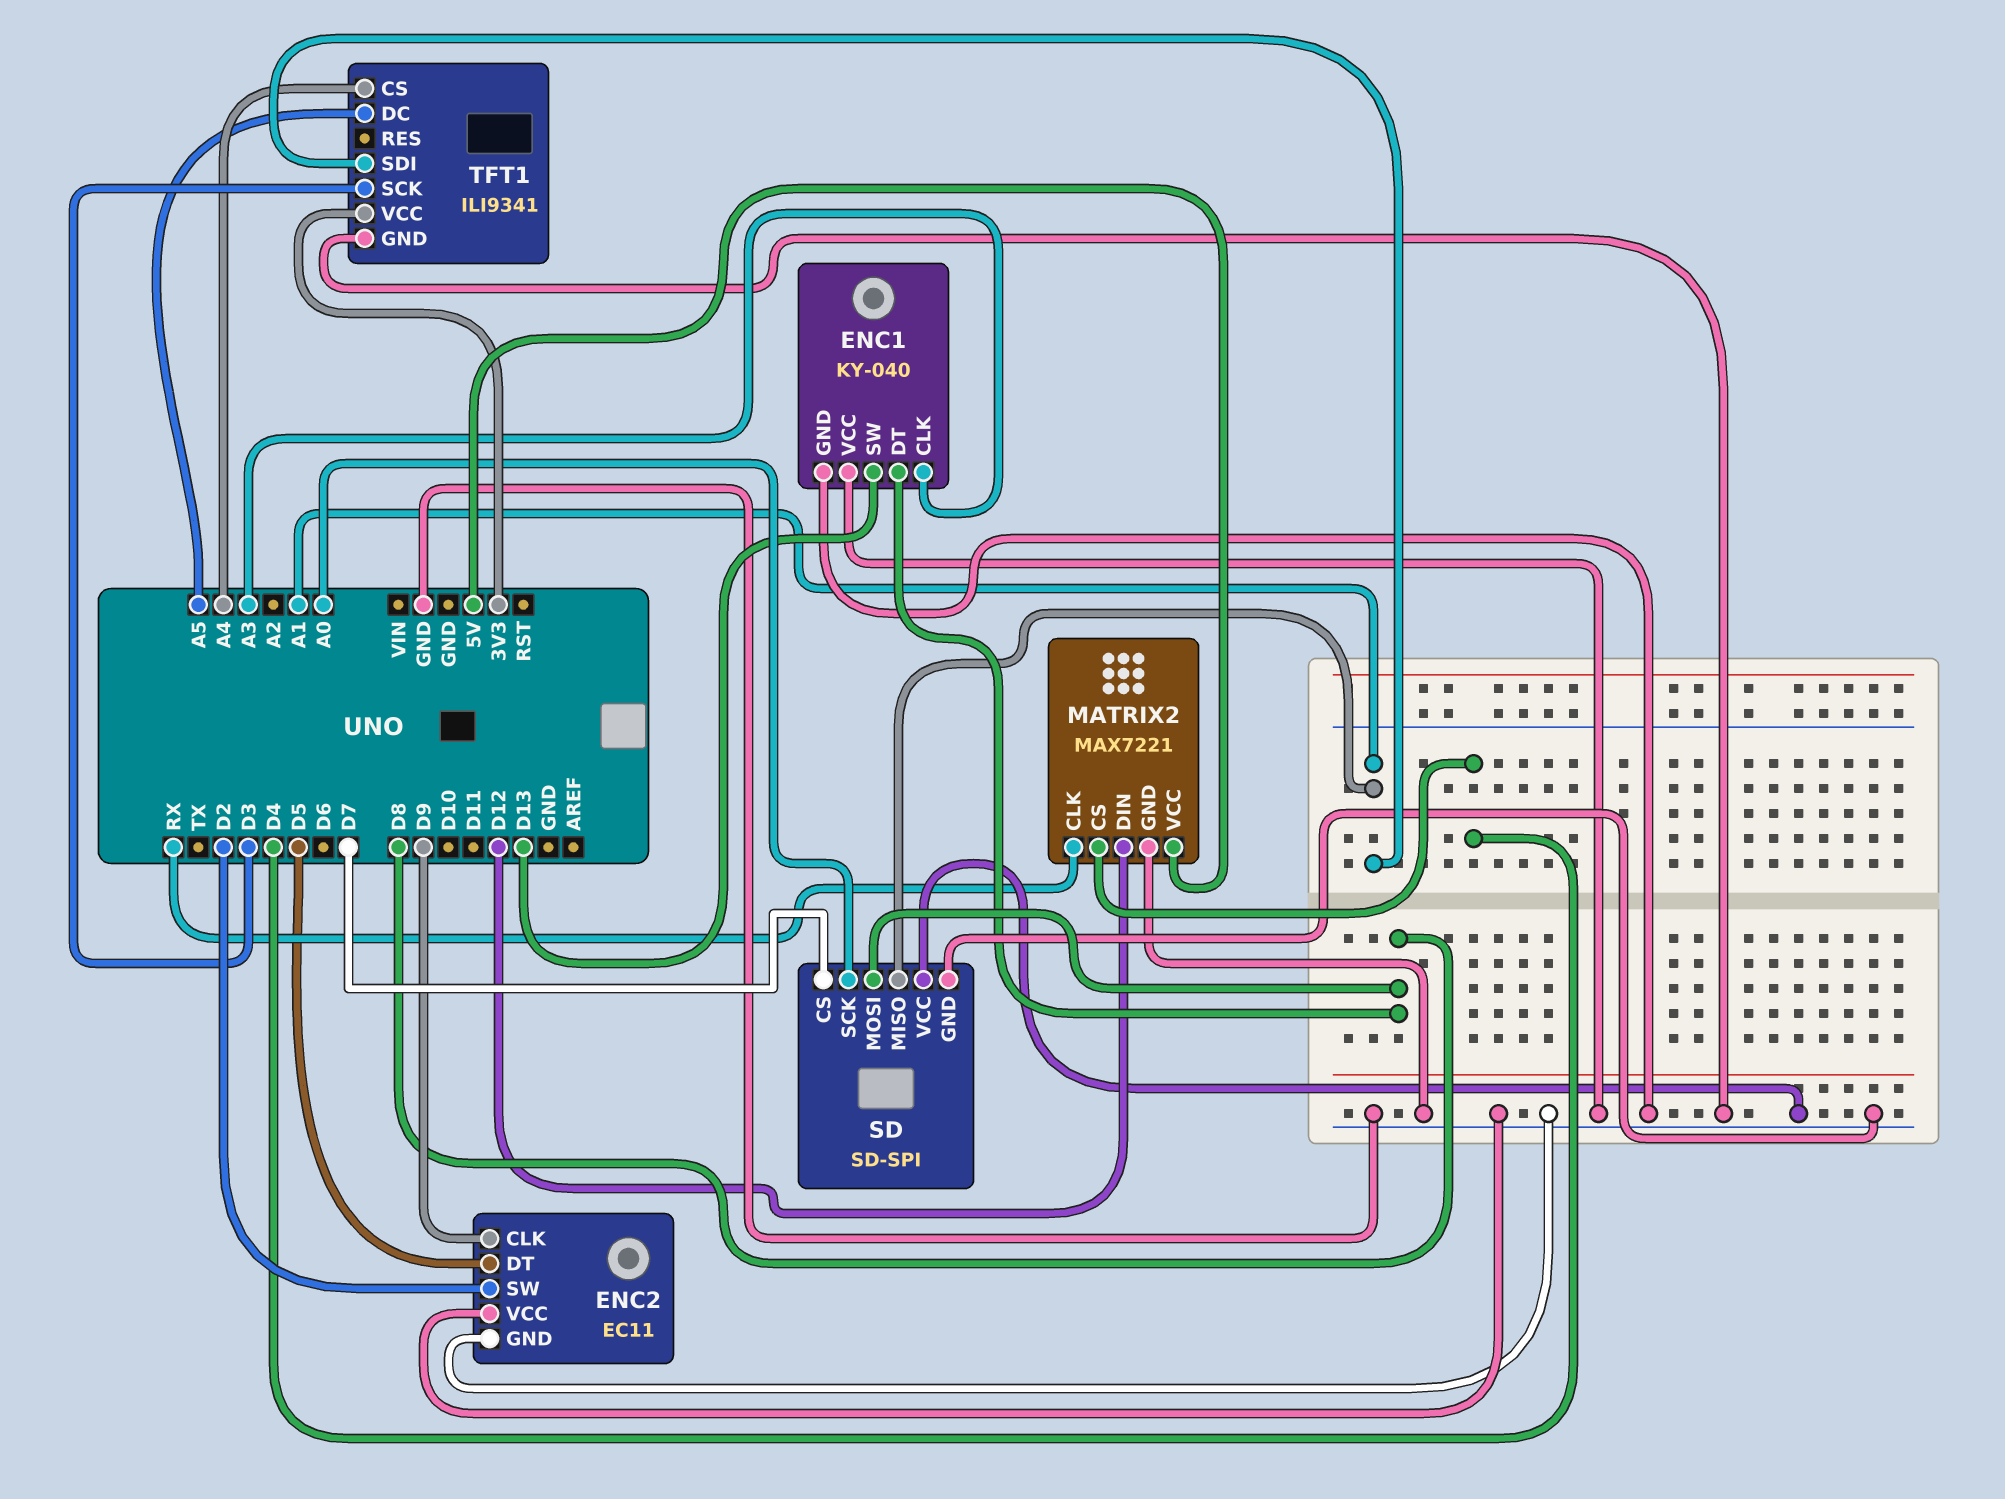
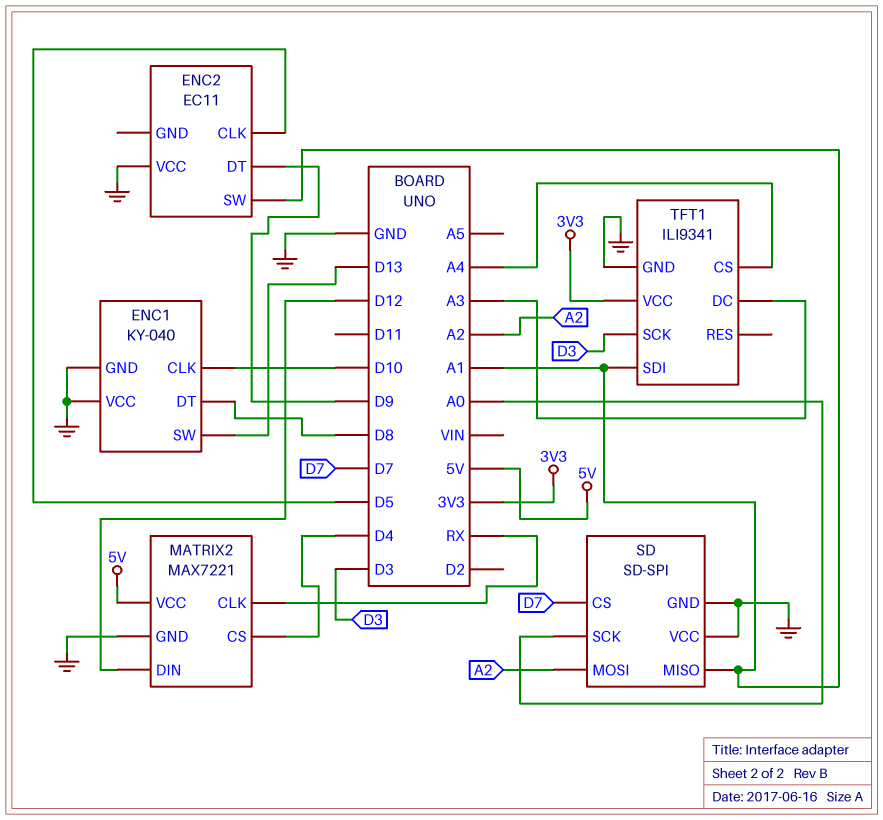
ENC1 pin CLK: A3 -> D10
ENC2 pin CLK: D9 -> D5
ENC2 pin DT: D5 -> D9
ENC2 pin GND: GND -> none
ENC2 pin SW: D2 -> A1
SD pin MOSI: D8 -> A2
TFT1 pin DC: A5 -> A3

